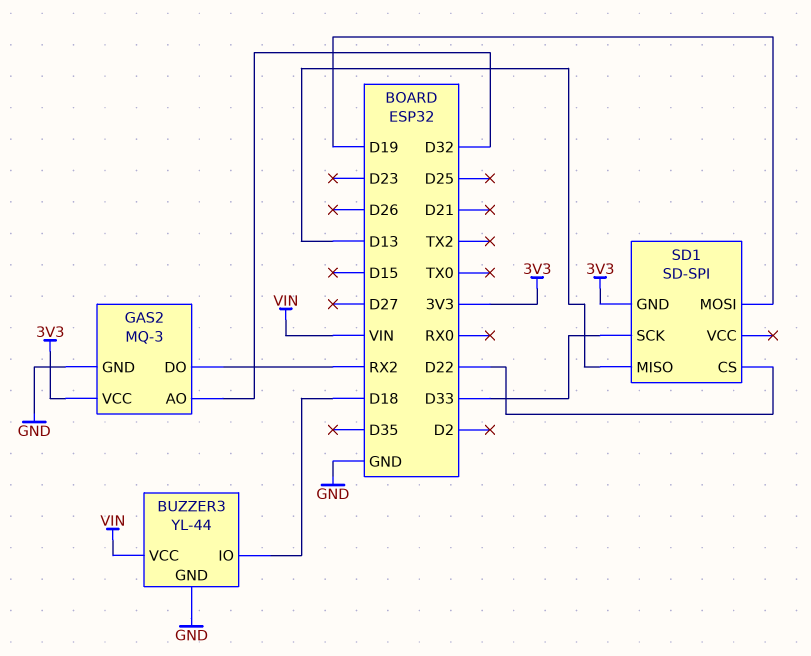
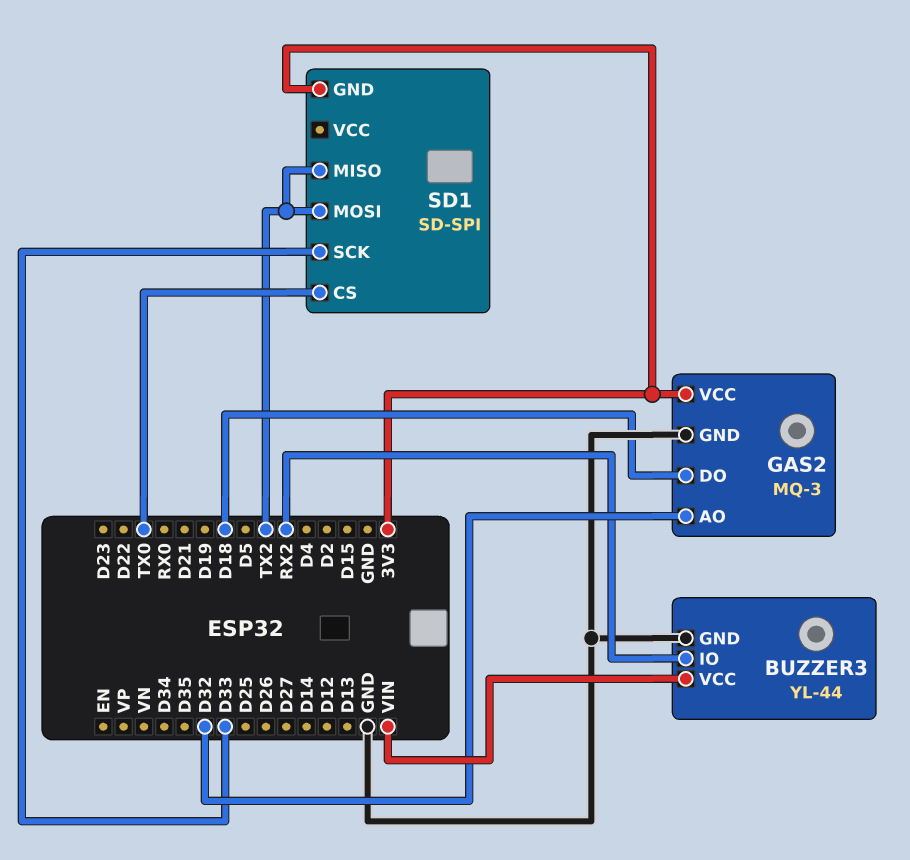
BUZZER3 pin IO: D18 -> RX2
GAS2 pin DO: RX2 -> D18
SD1 pin CS: D22 -> TX0
SD1 pin MISO: D13 -> TX2
SD1 pin MOSI: D19 -> TX2

